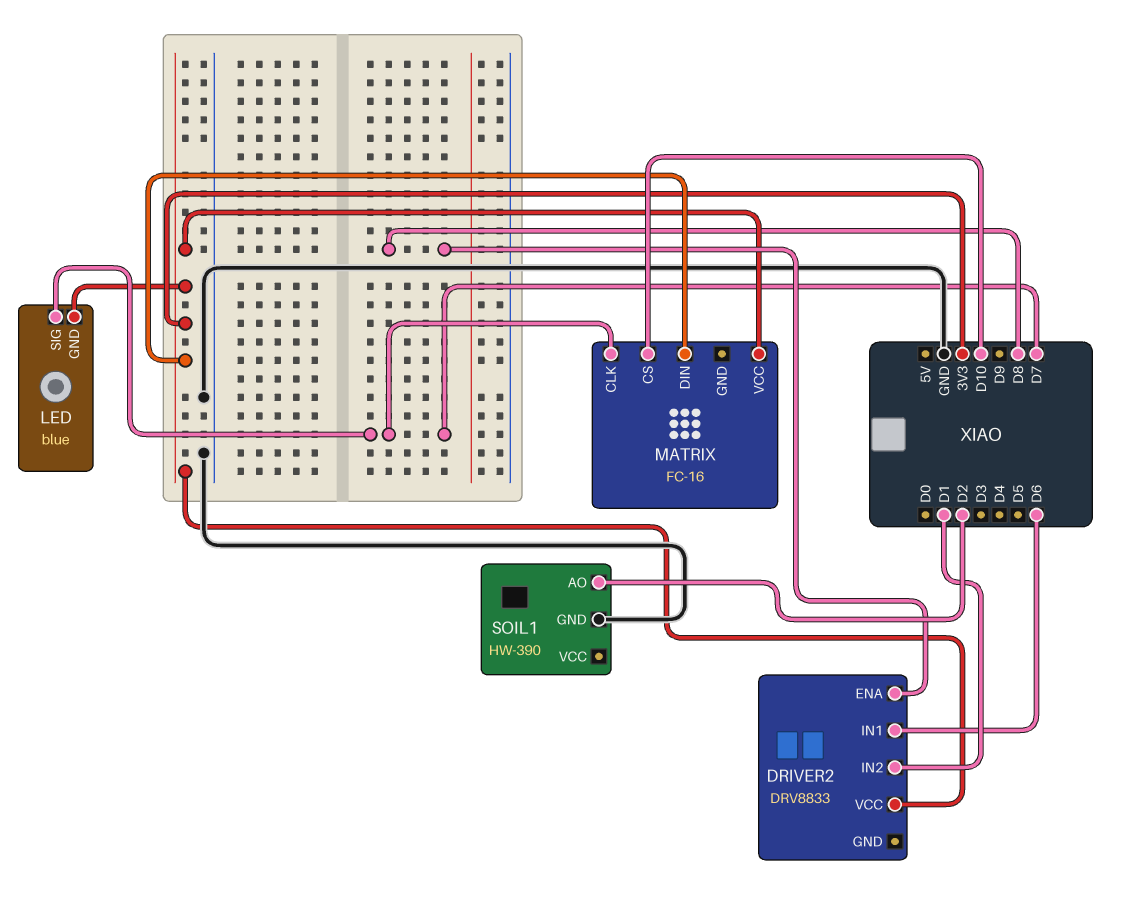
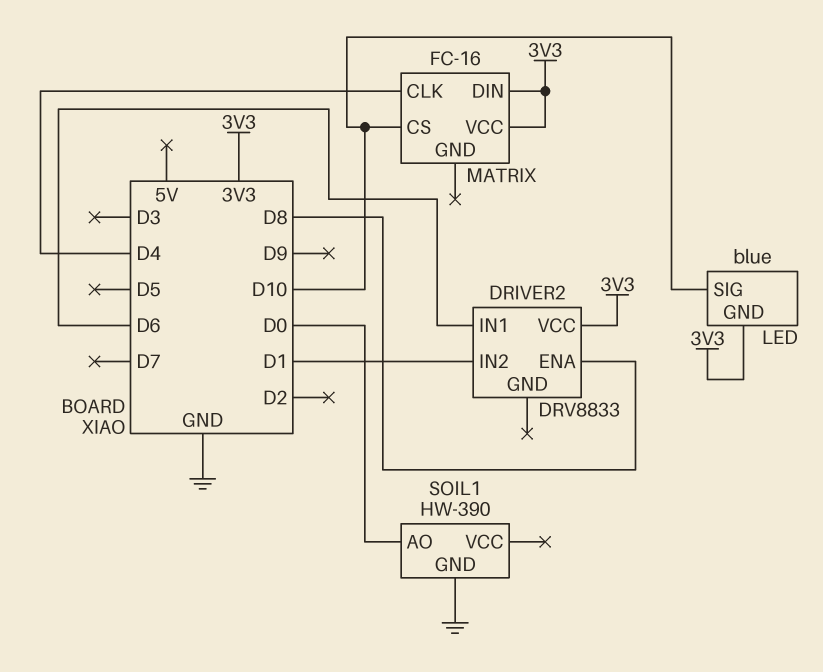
LED pin SIG: D7 -> D10
MATRIX pin CLK: D7 -> D4
SOIL1 pin AO: D2 -> D0

